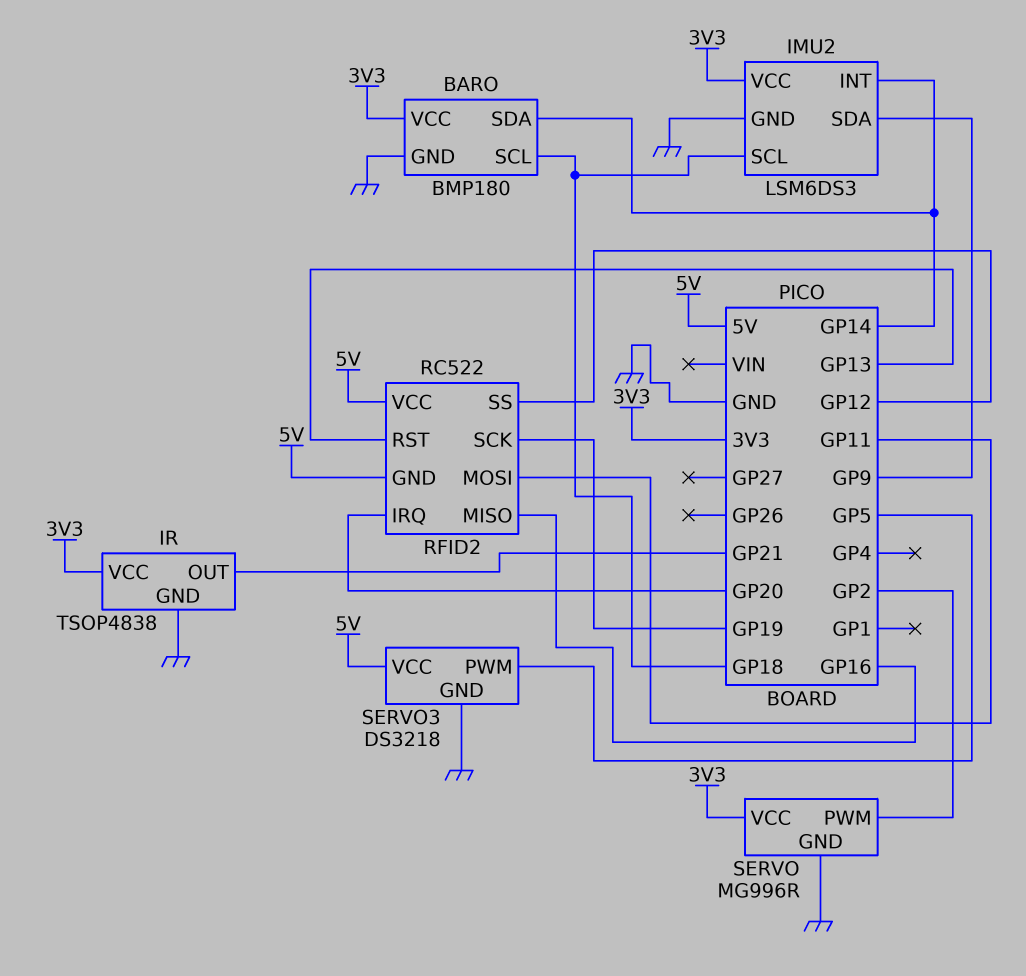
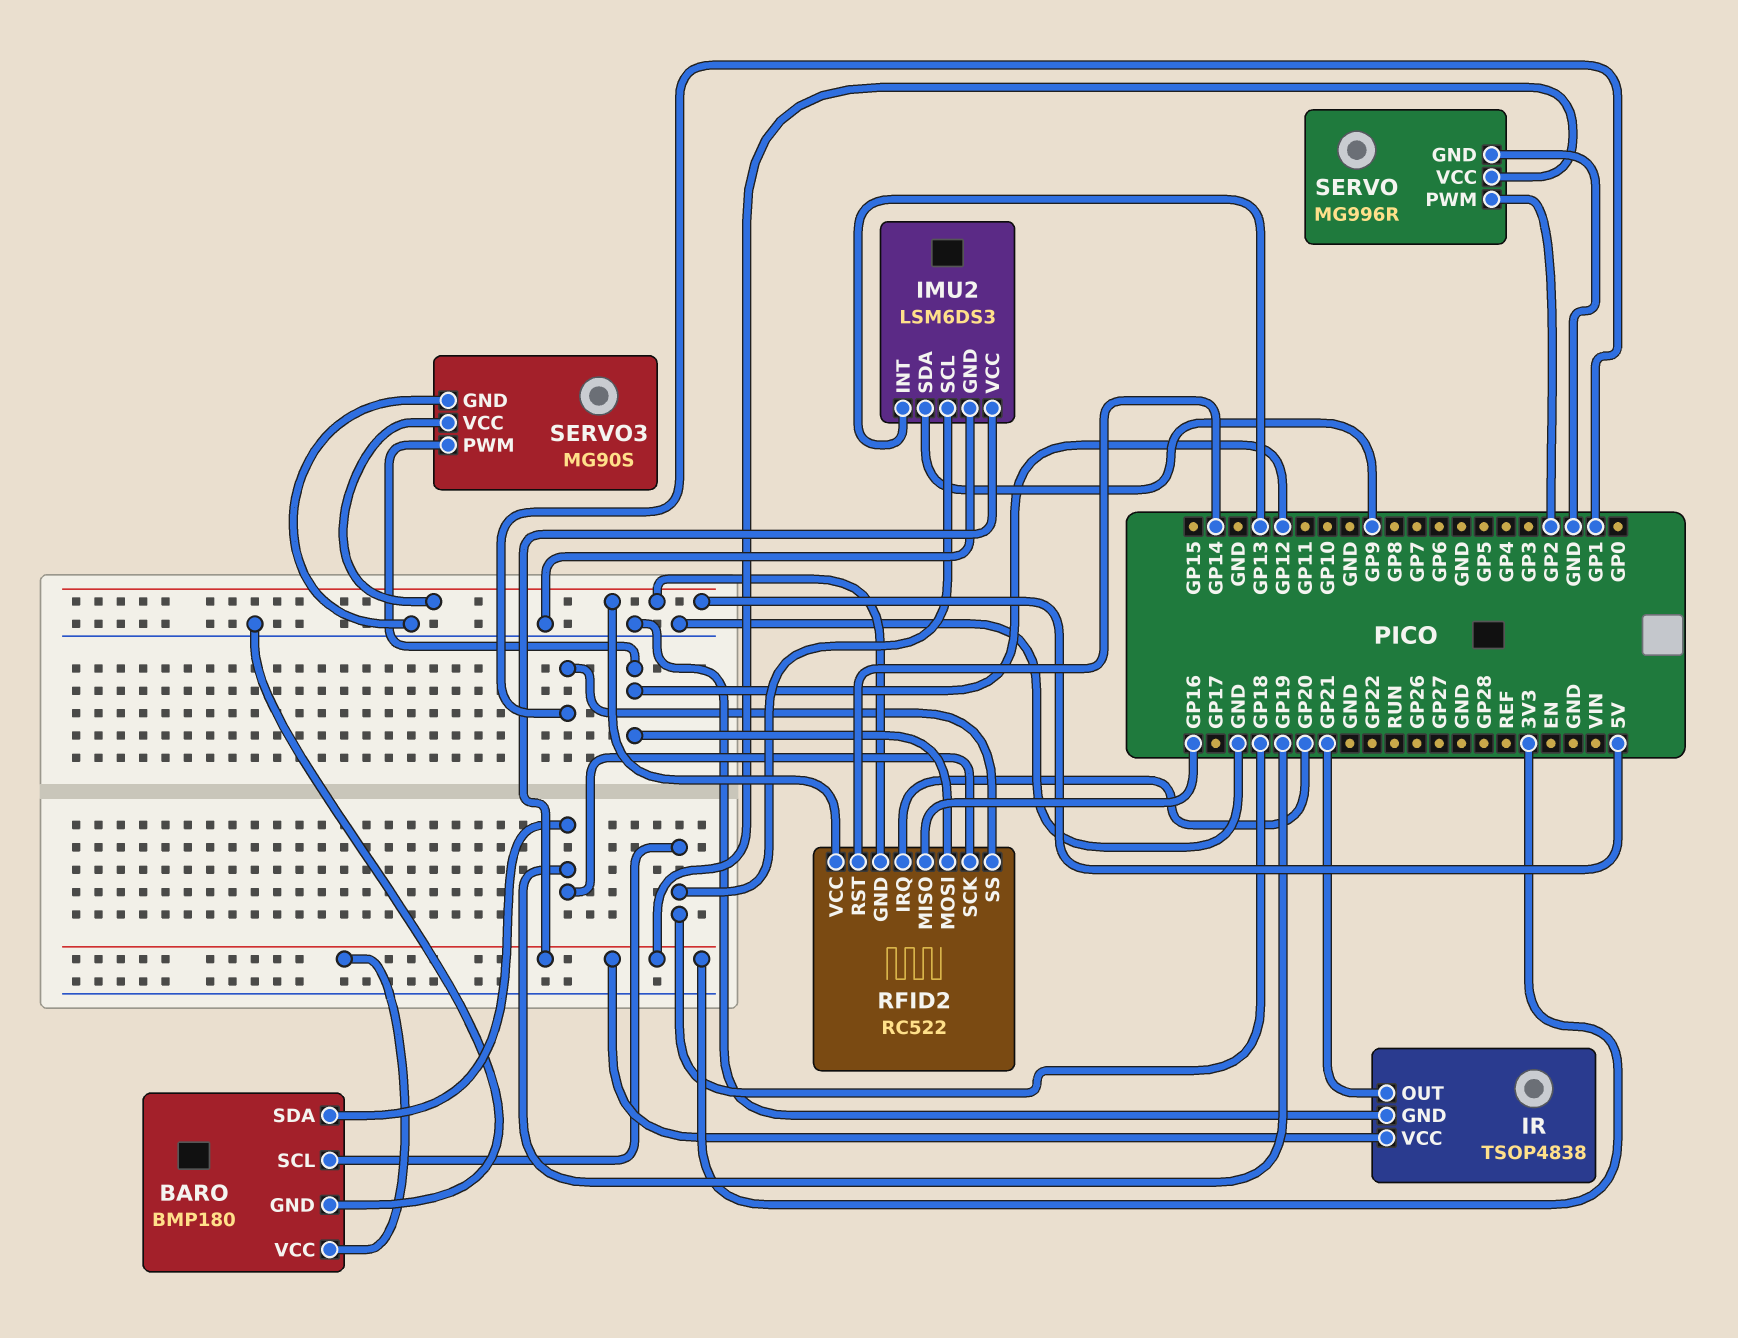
BARO pin SDA: GP14 -> GP19
IMU2 pin INT: GP14 -> GP13
RFID2 pin MOSI: GP11 -> GP12
RFID2 pin RST: GP13 -> GP14
RFID2 pin SS: GP12 -> GP1
SERVO3: DS3218 -> MG90S
SERVO3 pin PWM: GP5 -> GP12

